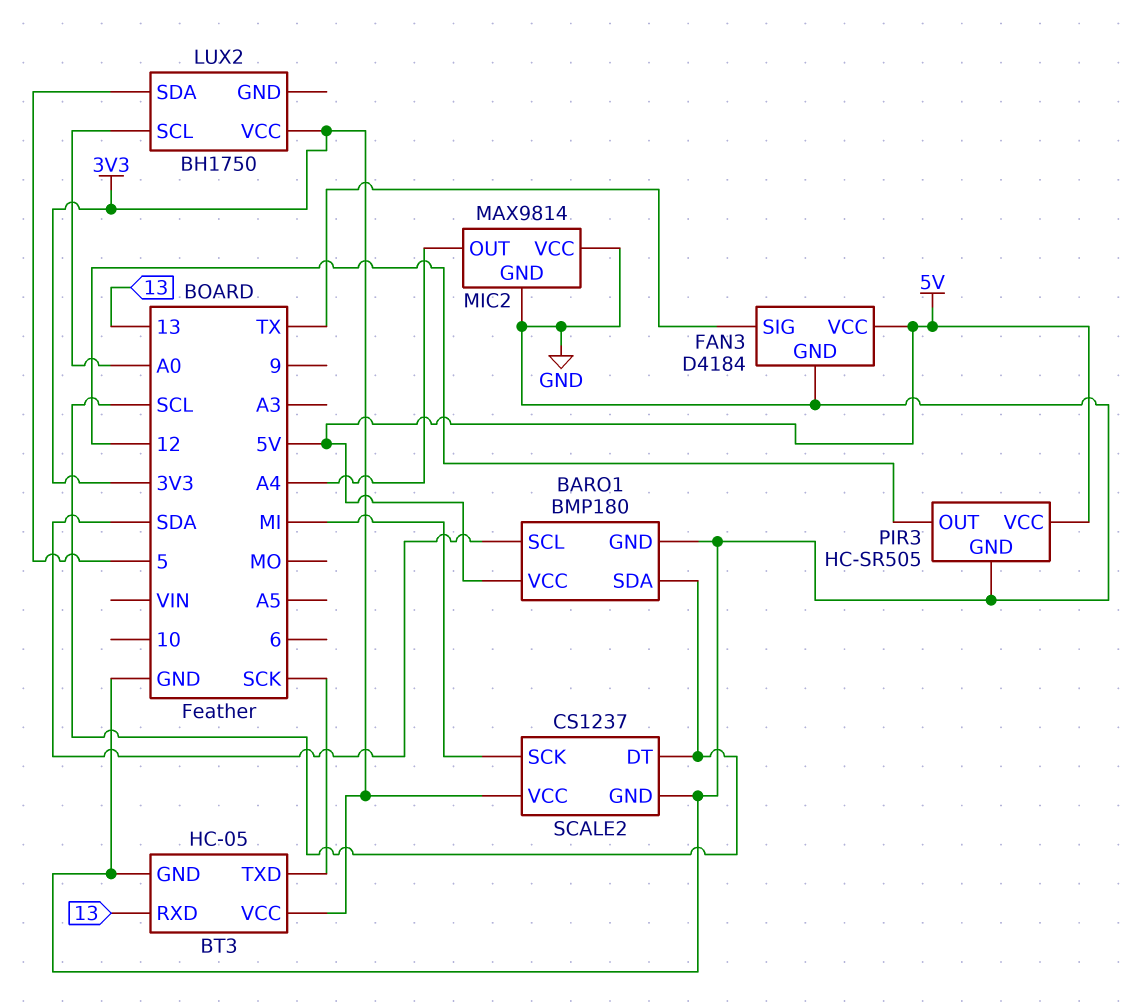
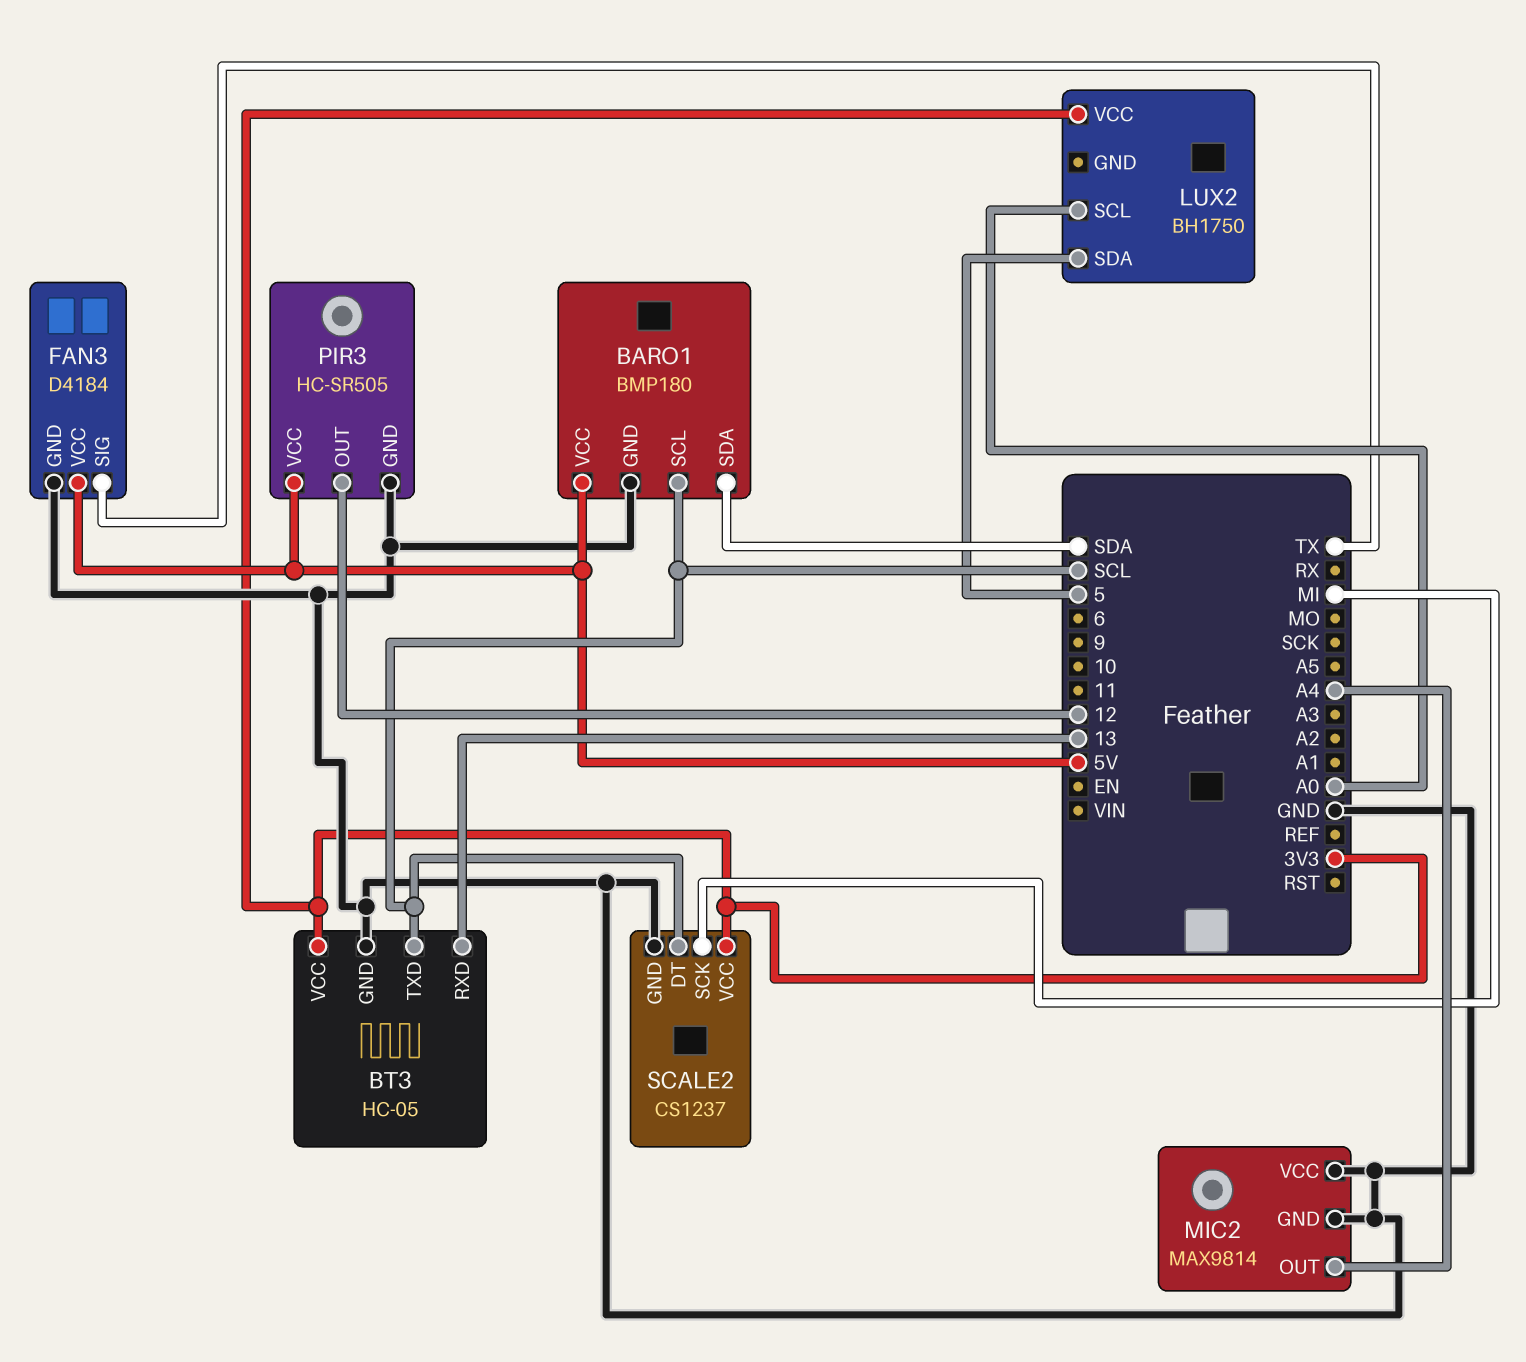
BARO1 pin SCL: SDA -> SCL
BARO1 pin SDA: SCL -> SDA
BT3 pin TXD: SCK -> SCL

